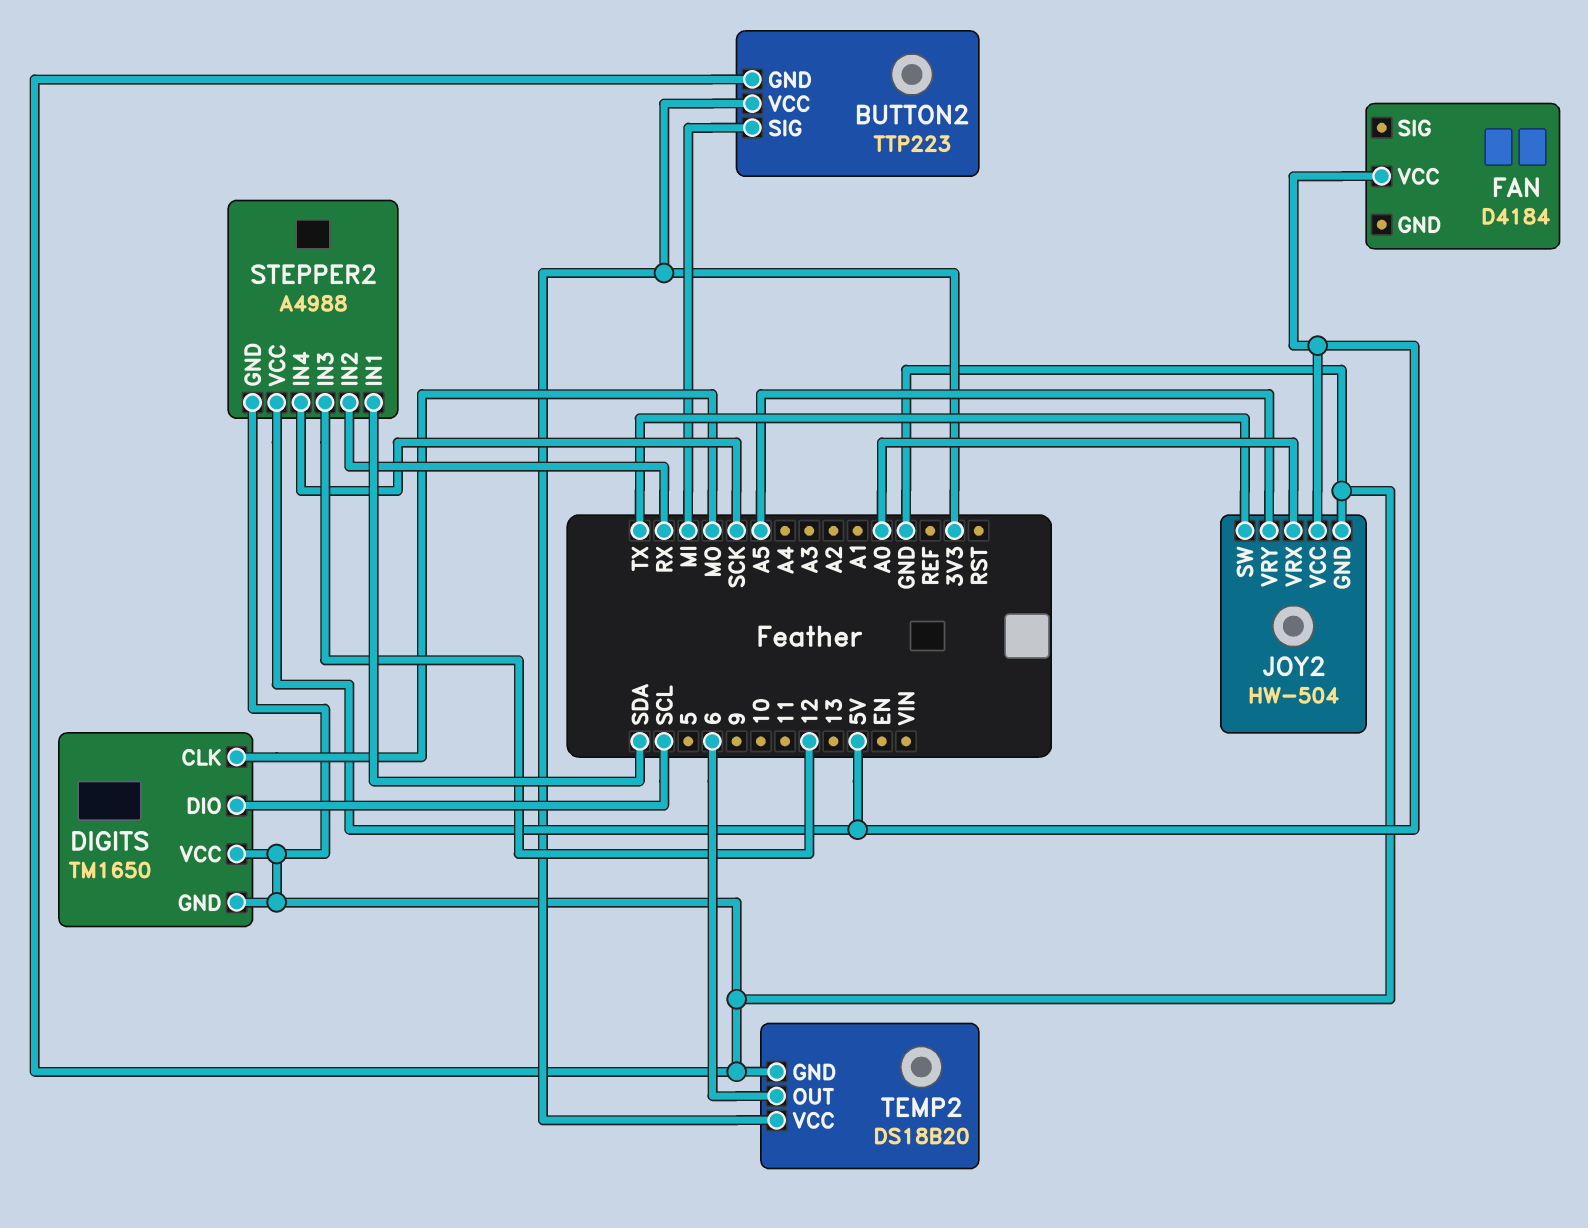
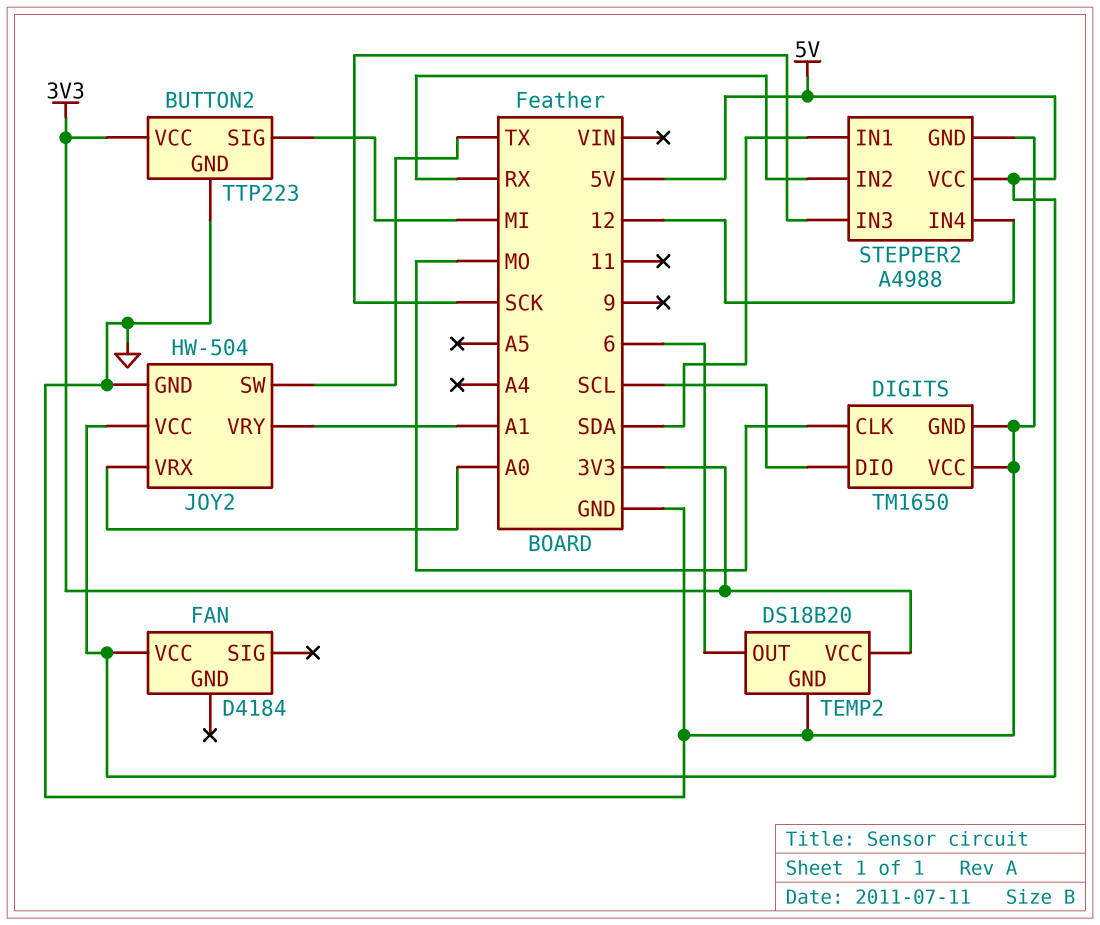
JOY2 pin VRY: A5 -> A1
STEPPER2 pin IN3: 12 -> SCK
STEPPER2 pin IN4: SCK -> 12

